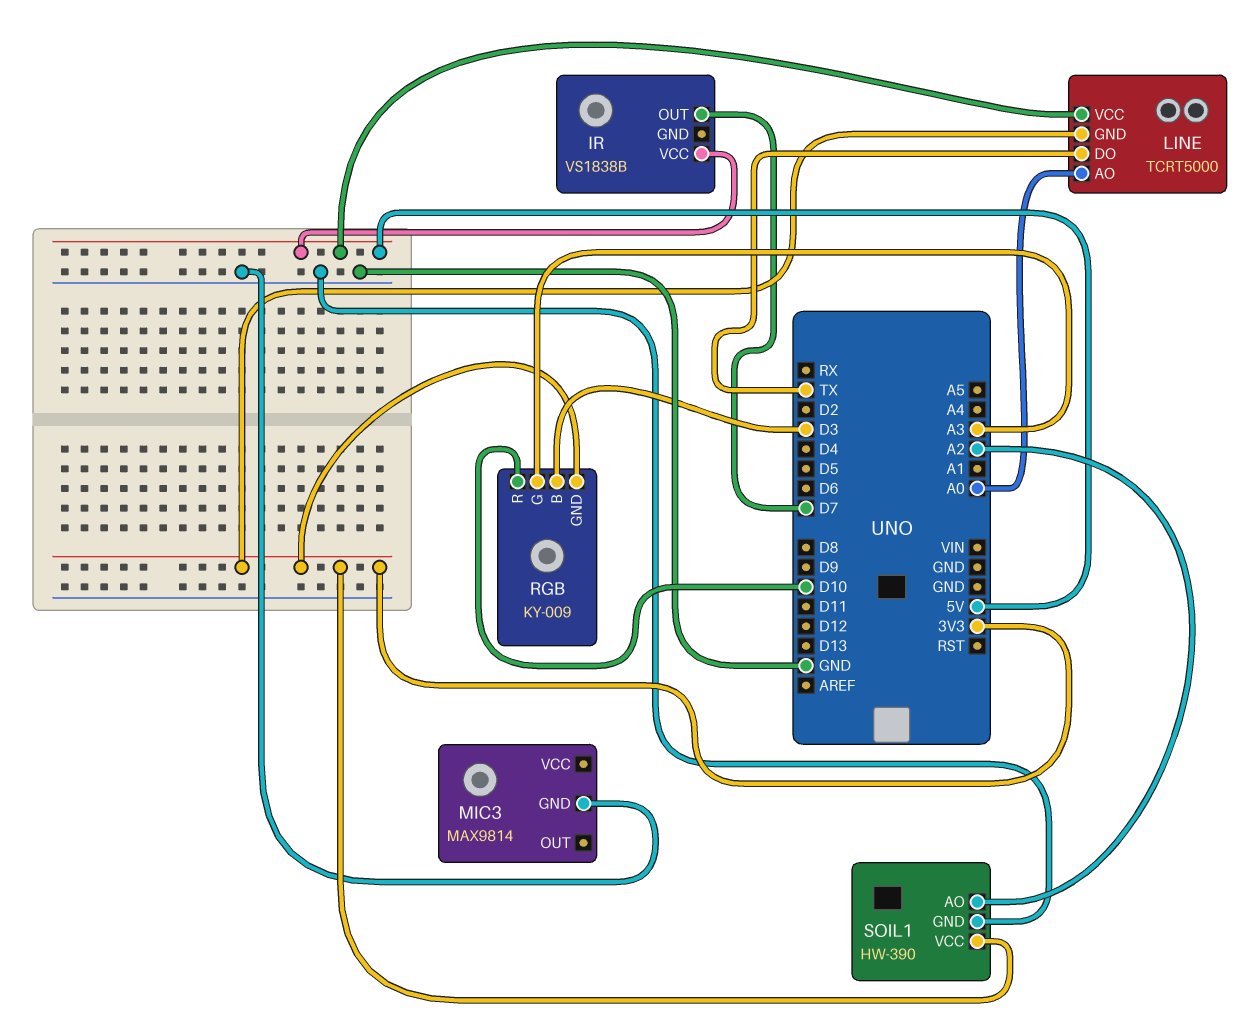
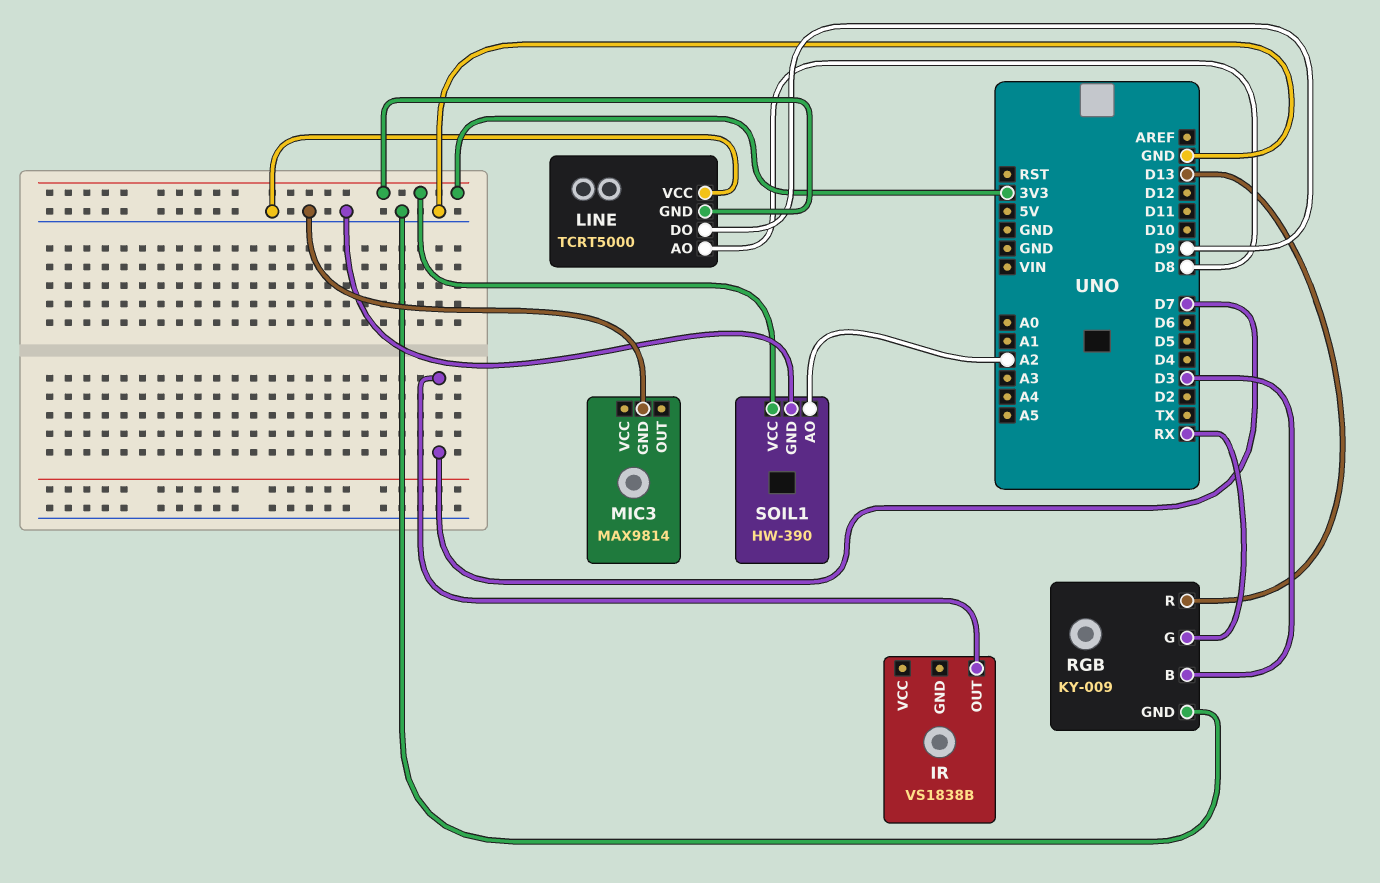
IR pin VCC: 5V -> none
LINE pin AO: A0 -> D8
LINE pin DO: TX -> D9
LINE pin VCC: 5V -> GND
RGB pin G: A3 -> RX
RGB pin GND: 3V3 -> GND
RGB pin R: D10 -> D13

